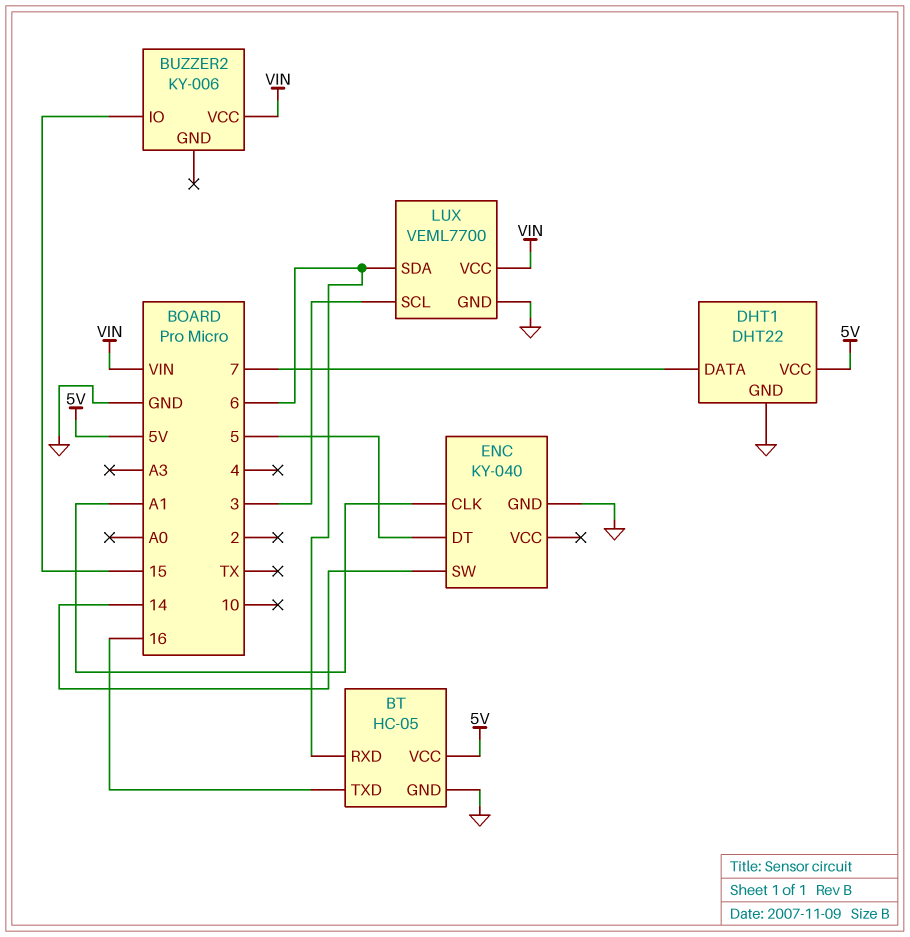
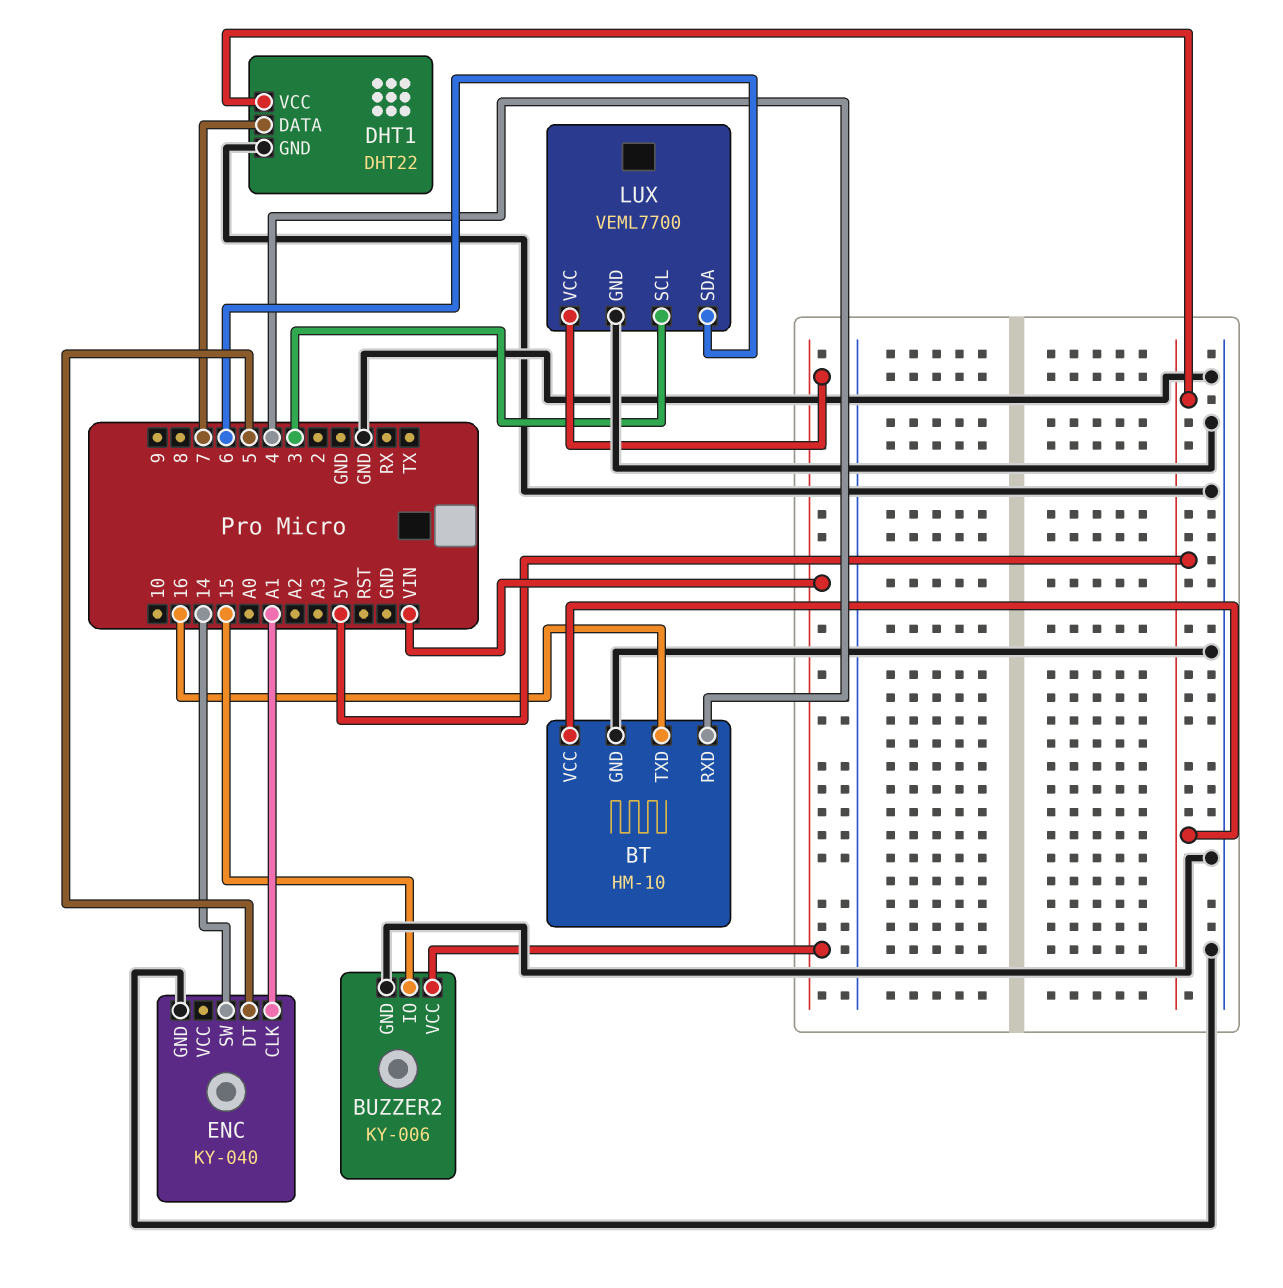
BT: HC-05 -> HM-10
BT pin RXD: 6 -> 4
BUZZER2 pin GND: none -> GND

